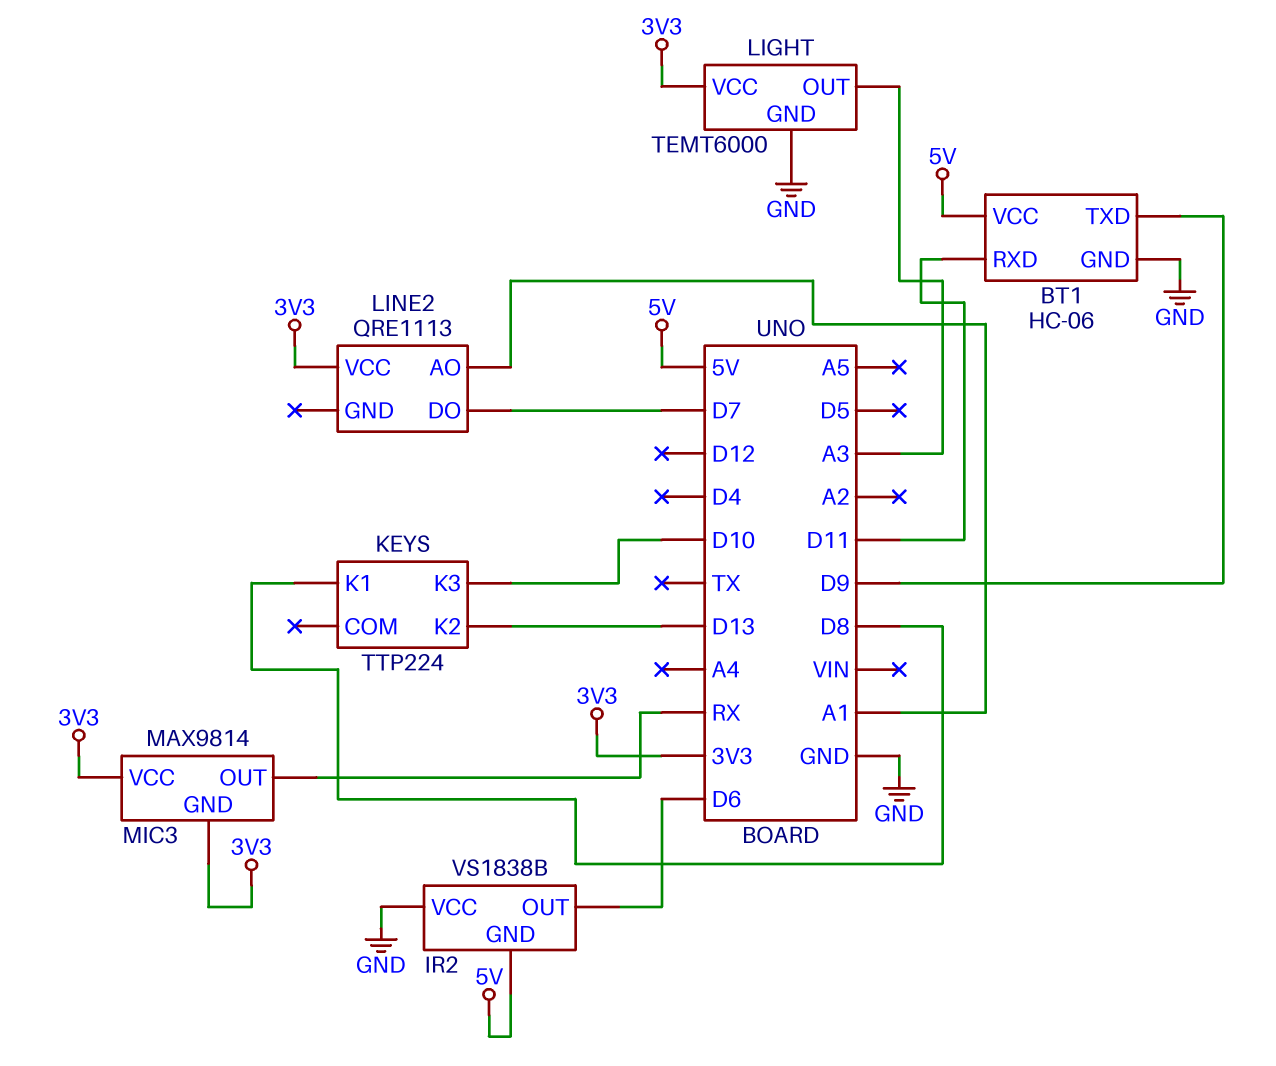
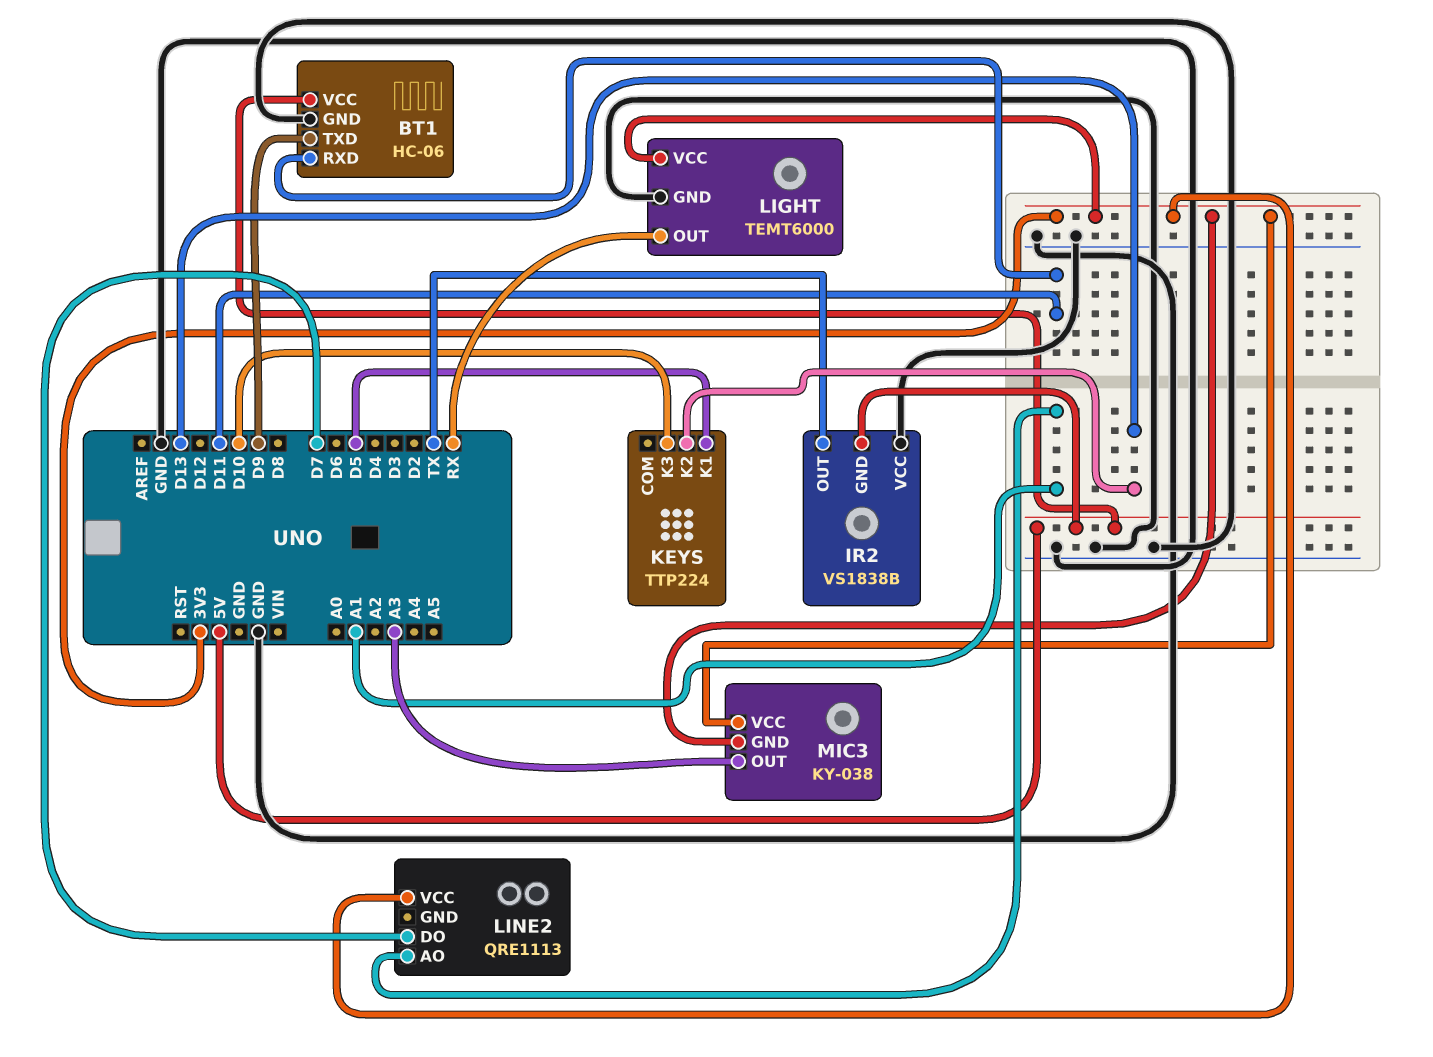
IR2 pin OUT: D6 -> TX
KEYS pin K1: D8 -> D5
LIGHT pin OUT: A3 -> RX
MIC3: MAX9814 -> KY-038
MIC3 pin OUT: RX -> A3

